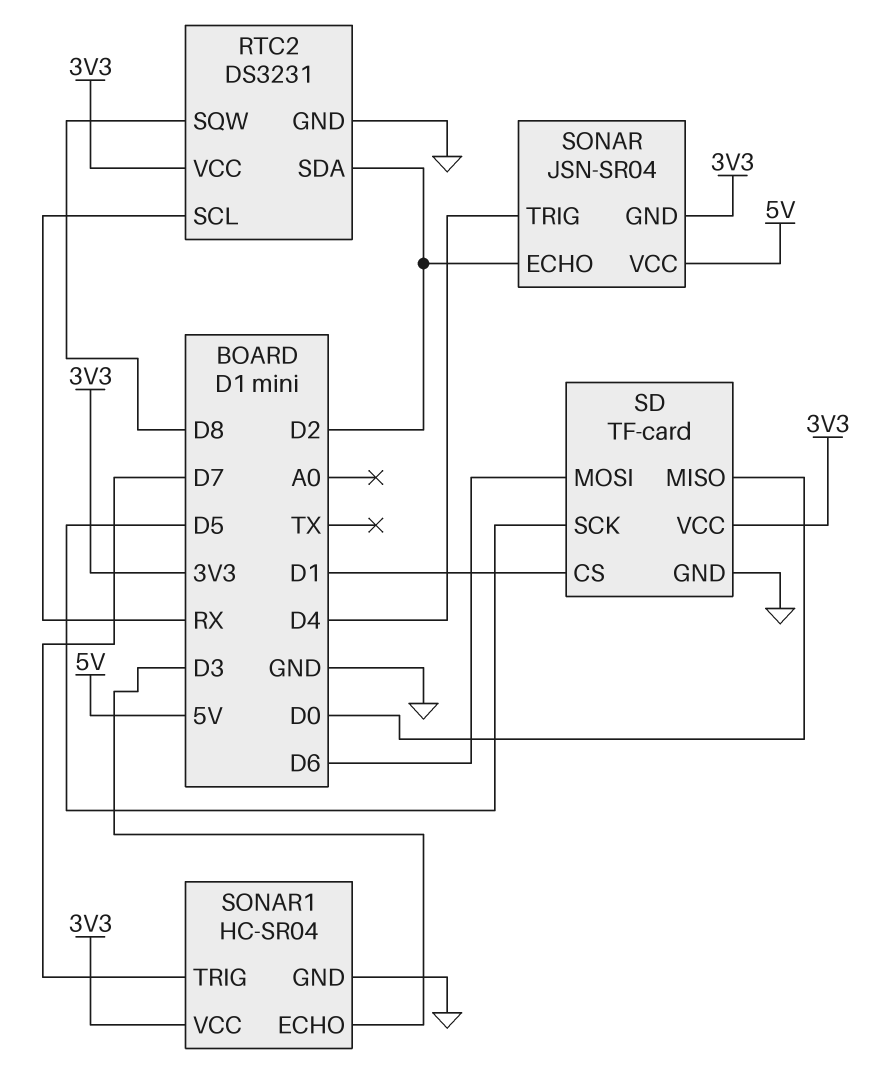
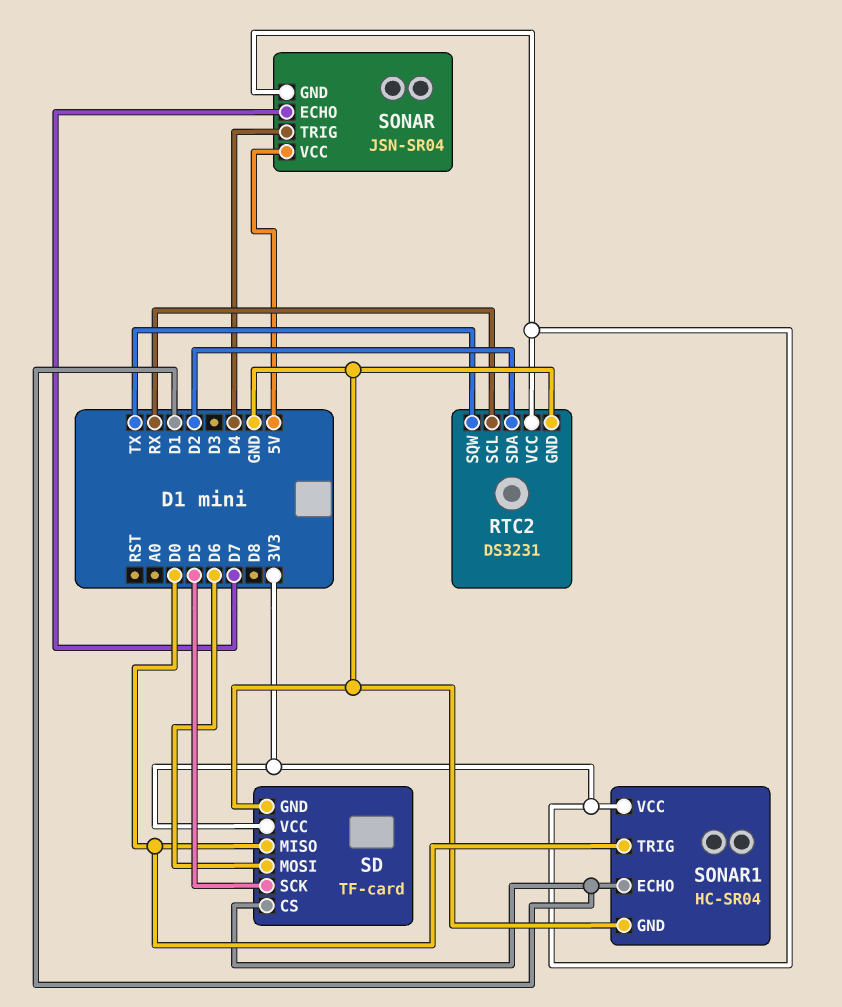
RTC2 pin SQW: D8 -> TX
SONAR pin ECHO: D2 -> D7
SONAR1 pin ECHO: D3 -> D1
SONAR1 pin TRIG: D7 -> D0

